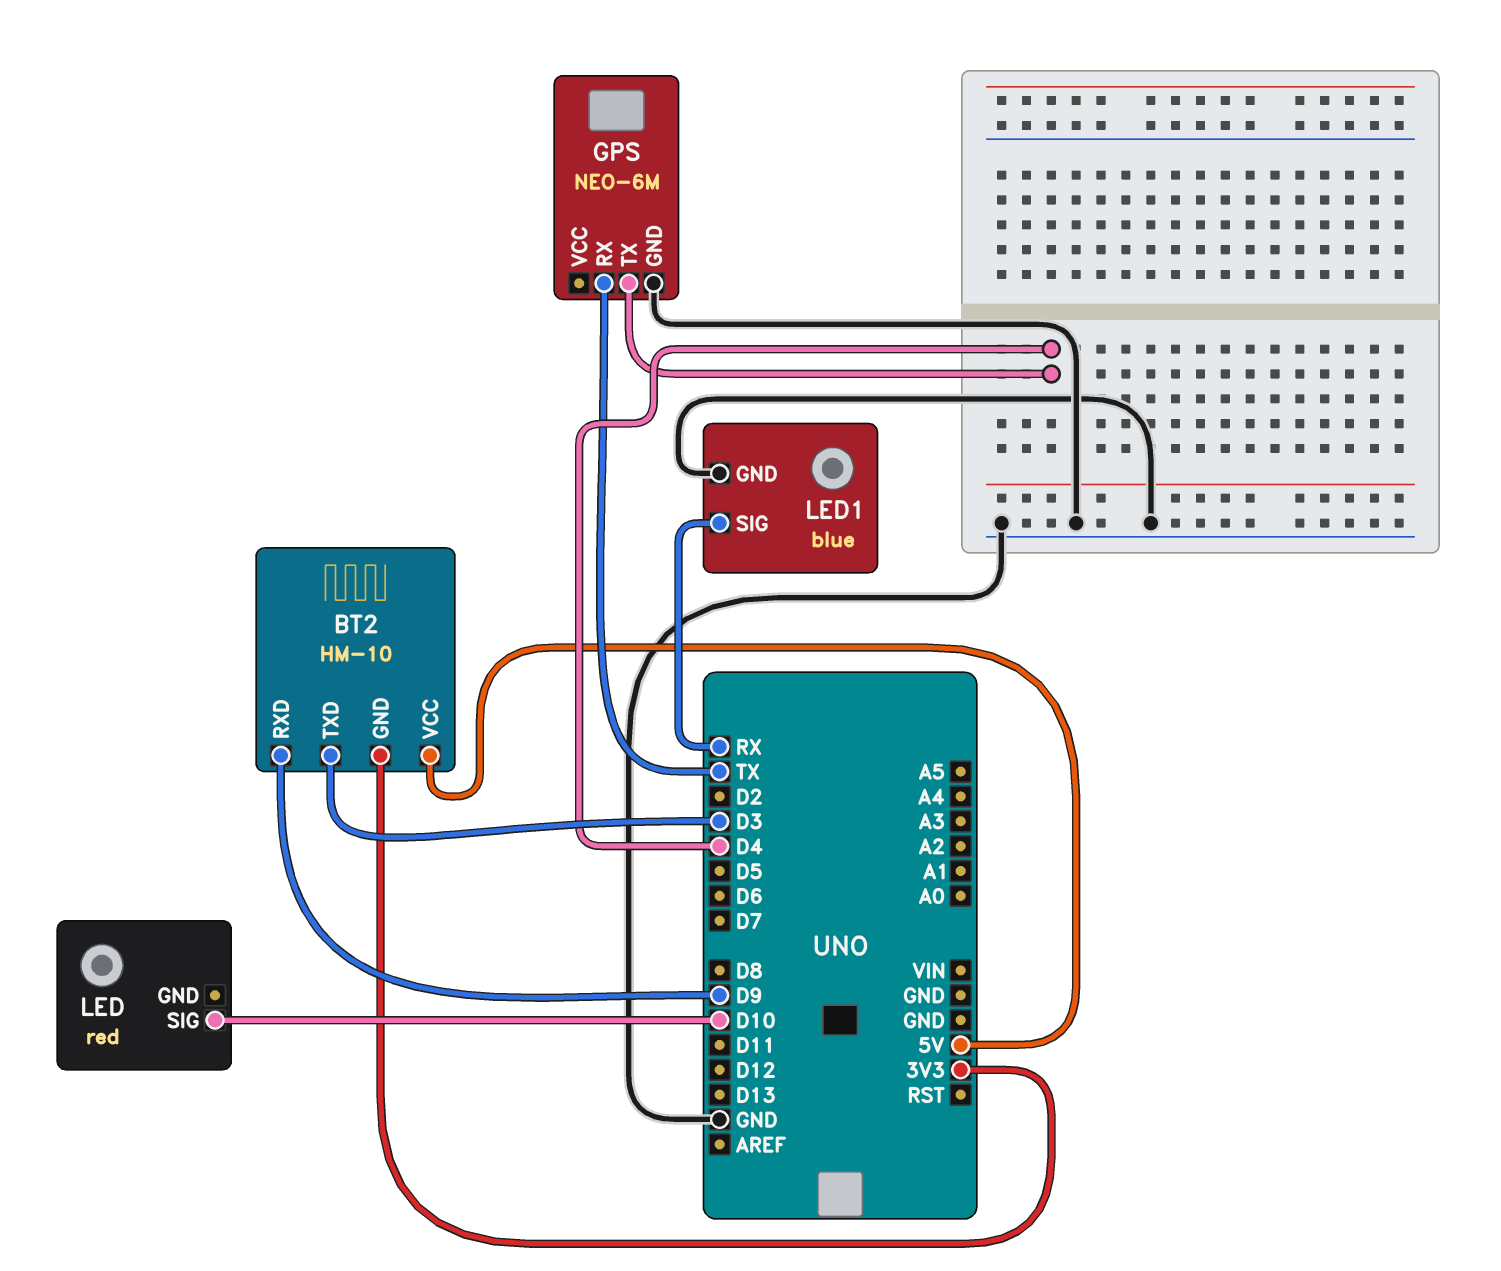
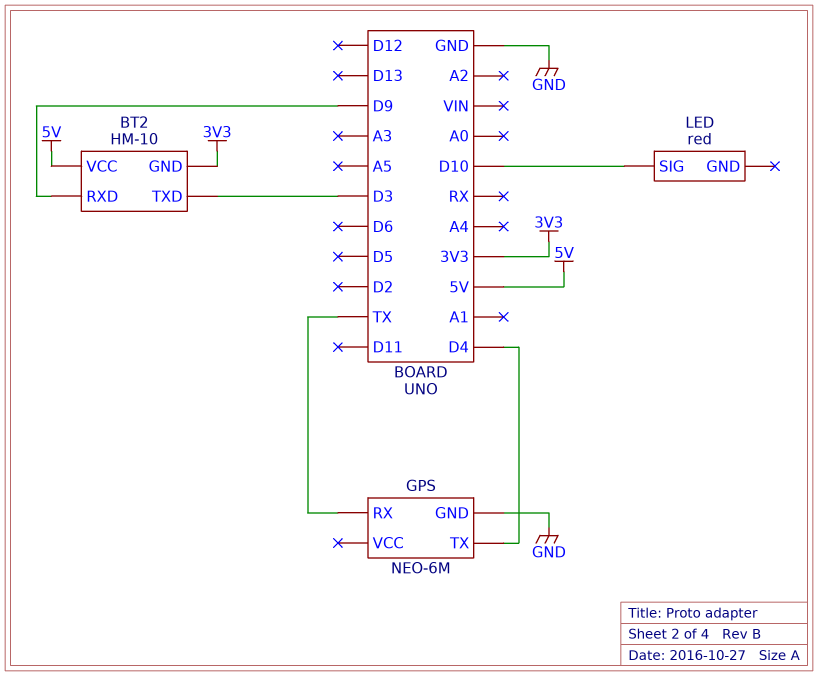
LED1: blue -> none
LED1 pin GND: GND -> none
LED1 pin SIG: RX -> none

